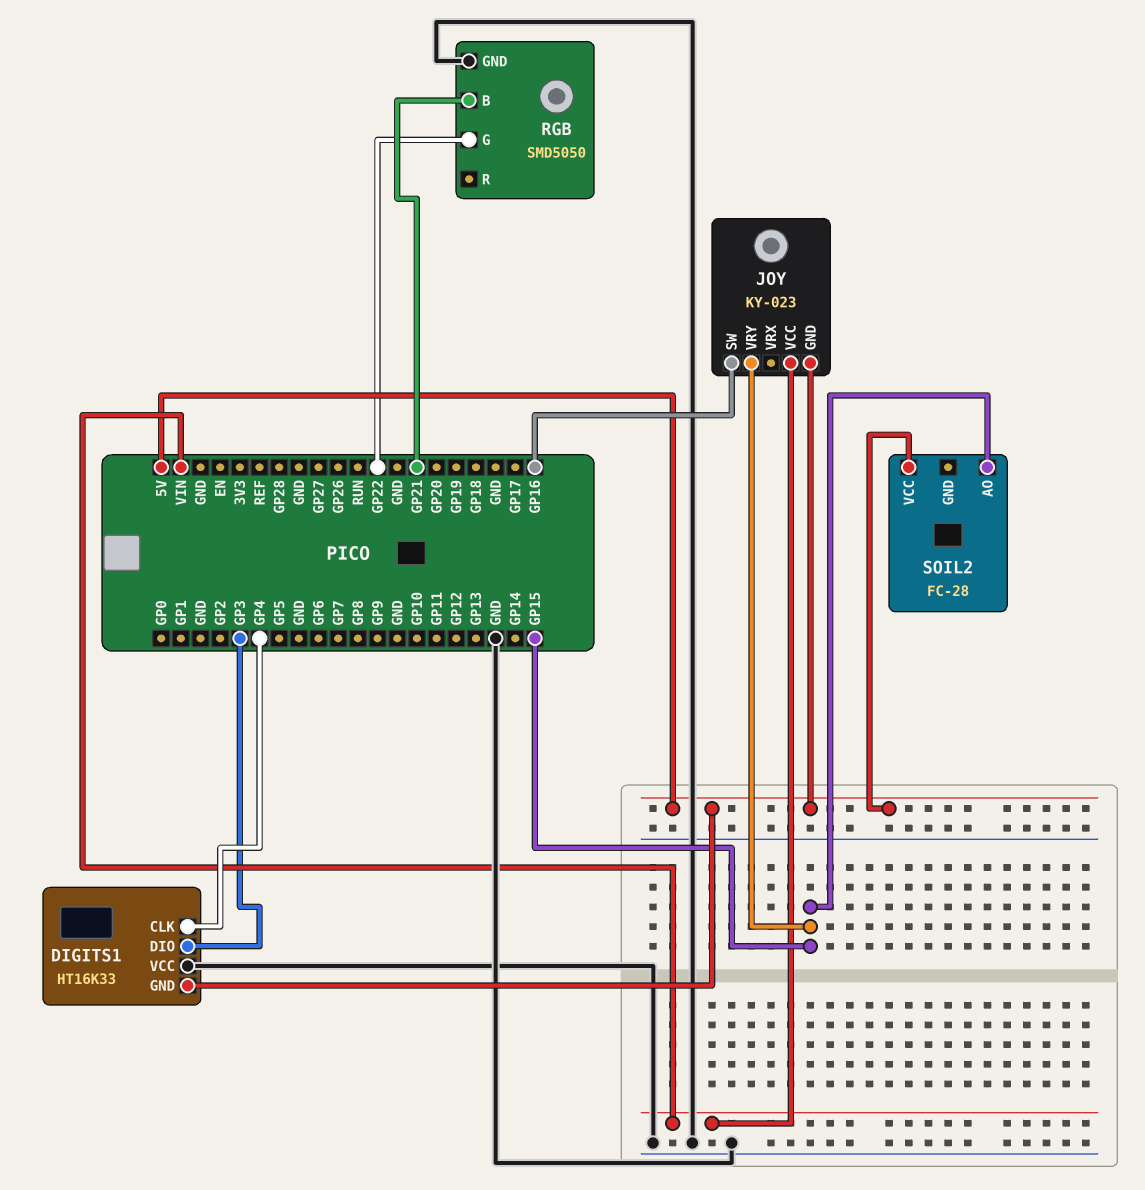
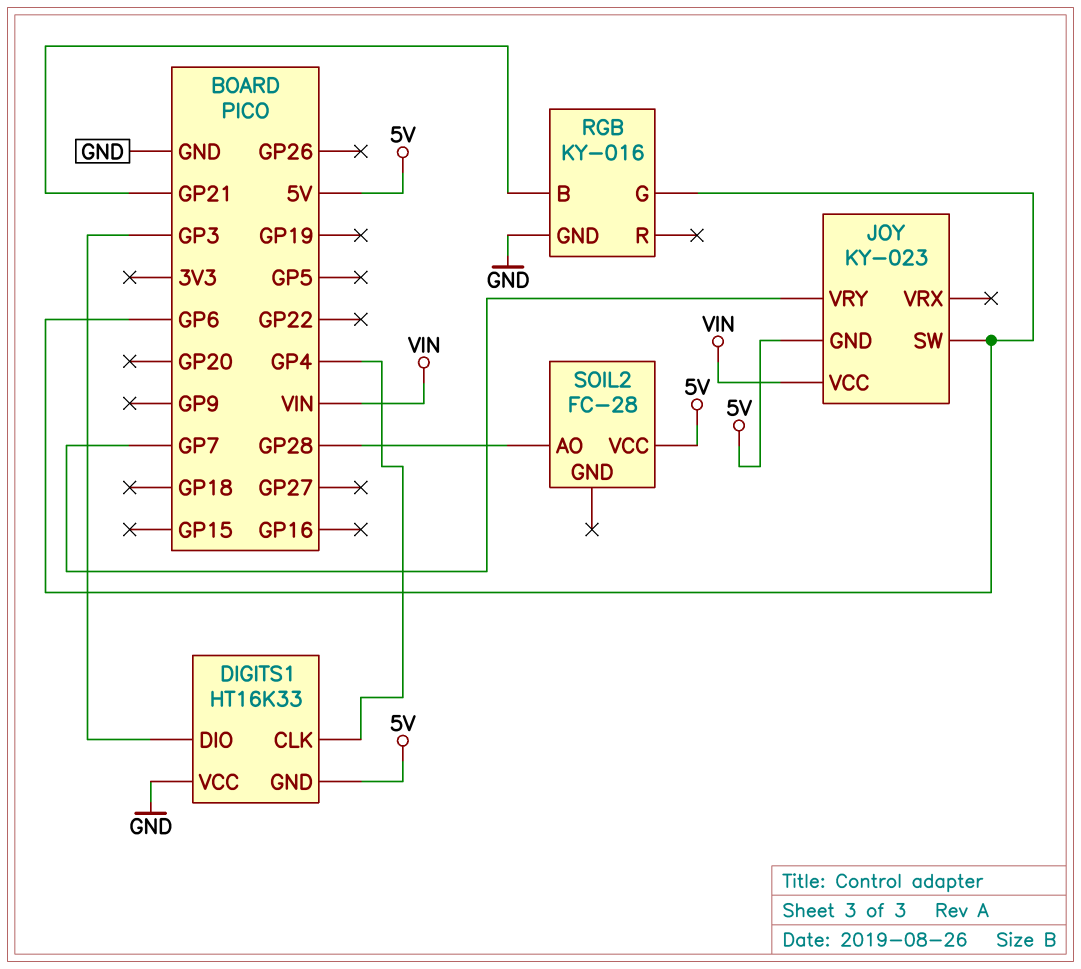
JOY pin SW: GP16 -> GP6
JOY pin VRY: GP15 -> GP7
RGB: SMD5050 -> KY-016
RGB pin G: GP22 -> GP6
SOIL2 pin AO: GP15 -> GP28

